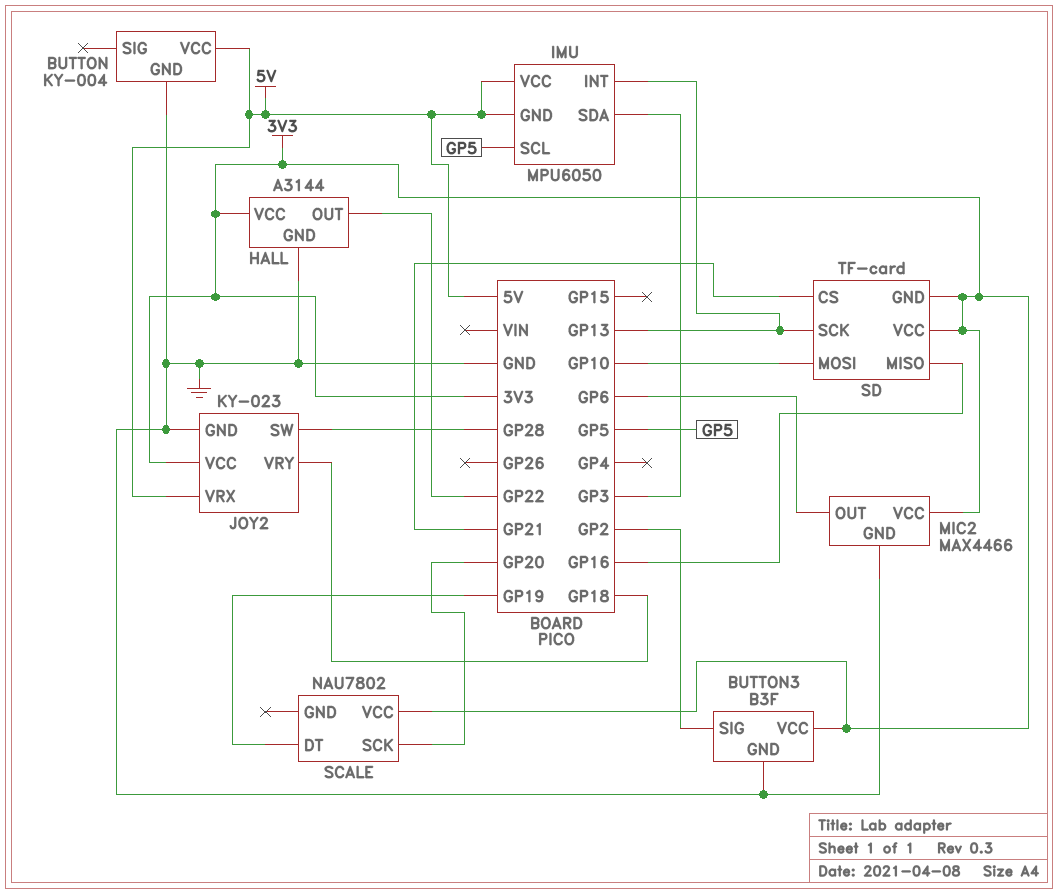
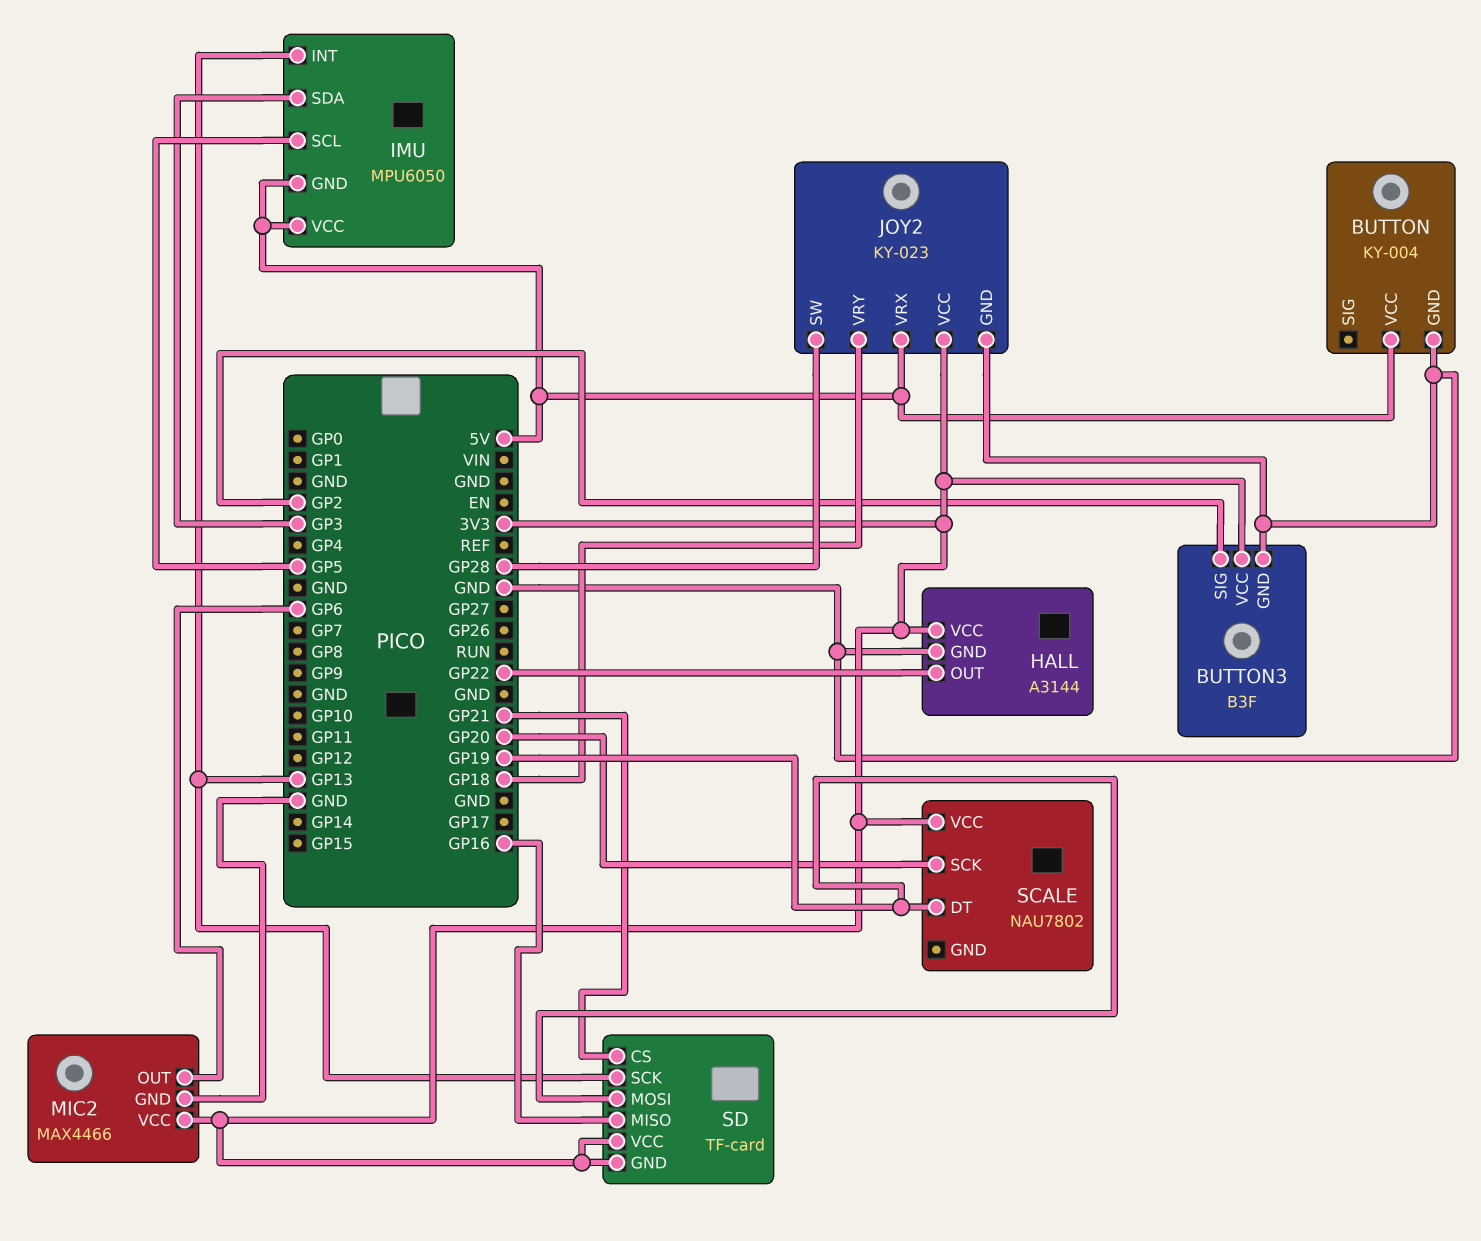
SD pin MOSI: GP10 -> GP19

